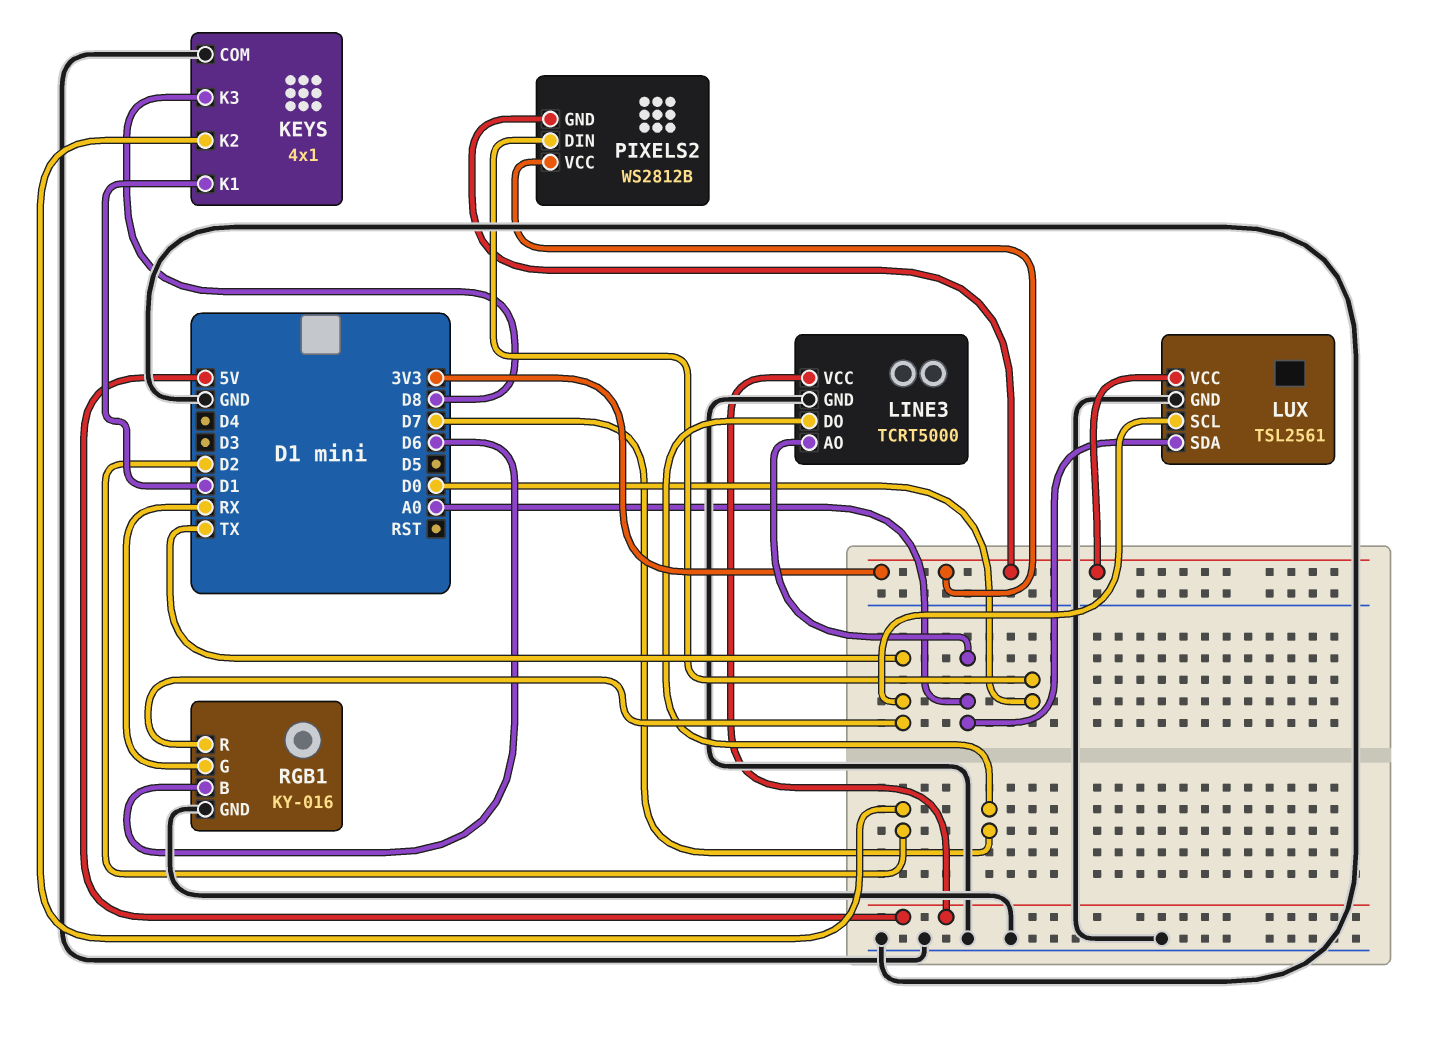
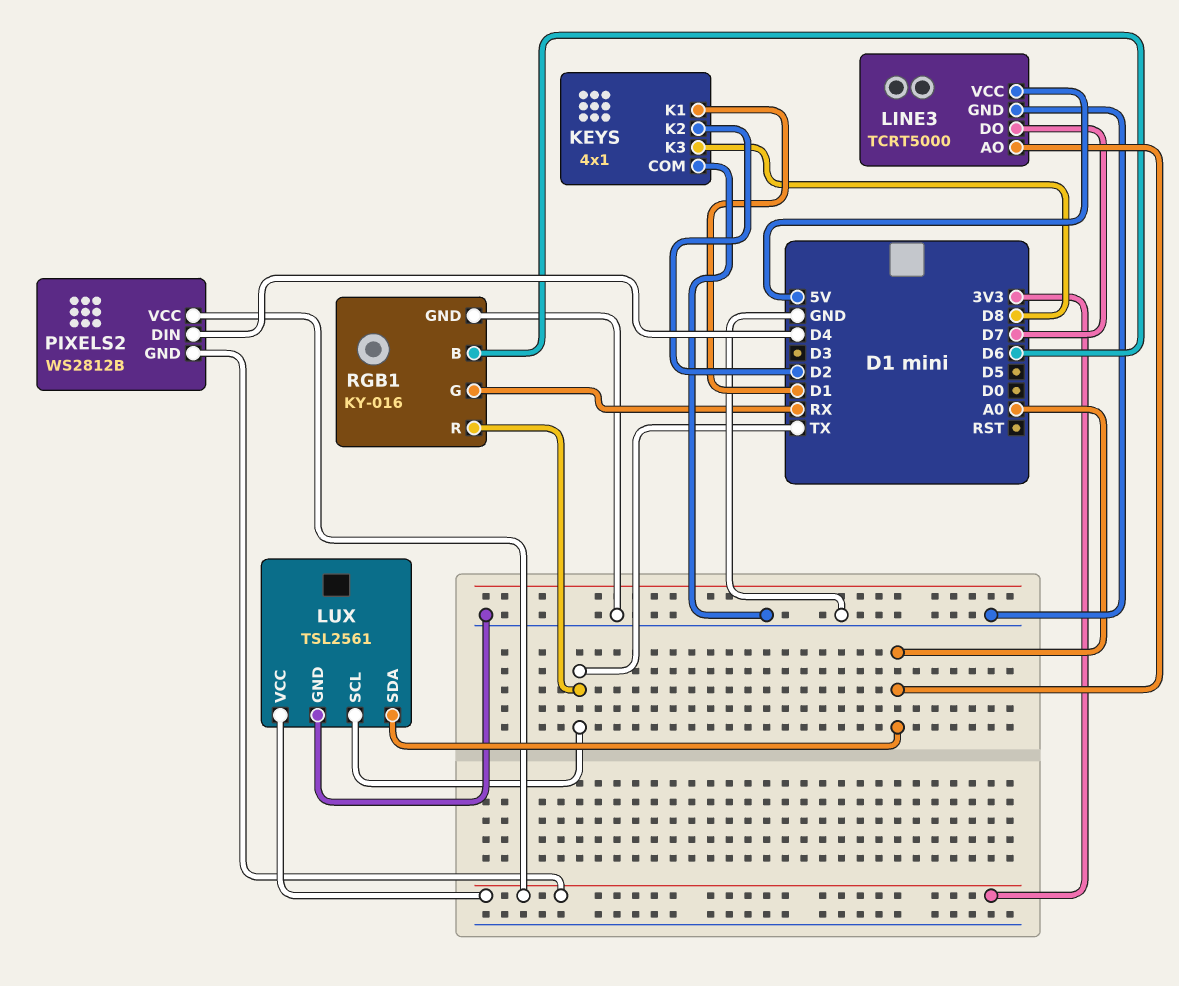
PIXELS2 pin DIN: D0 -> D4

